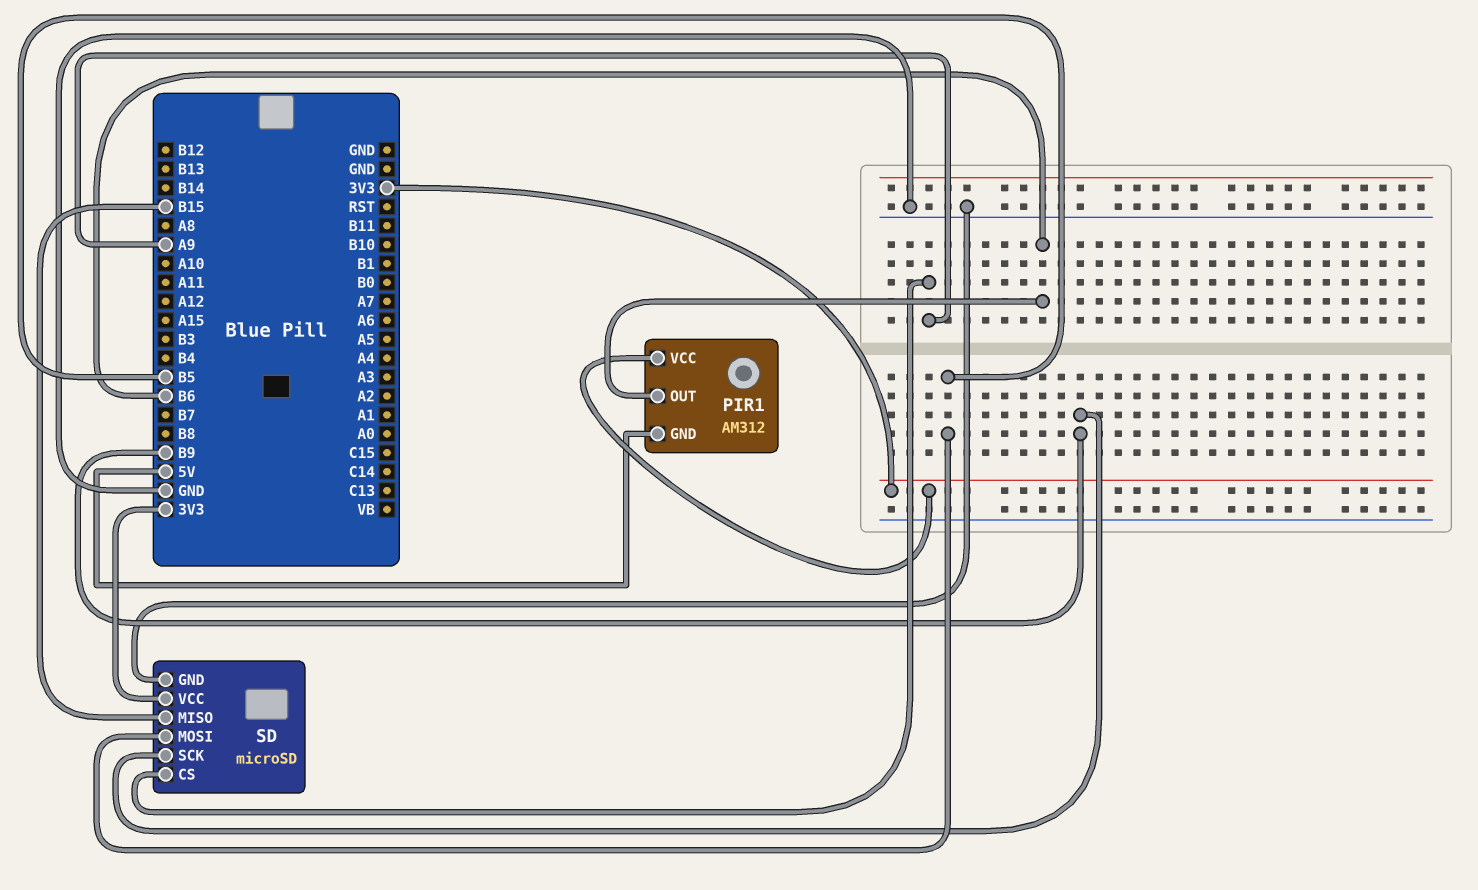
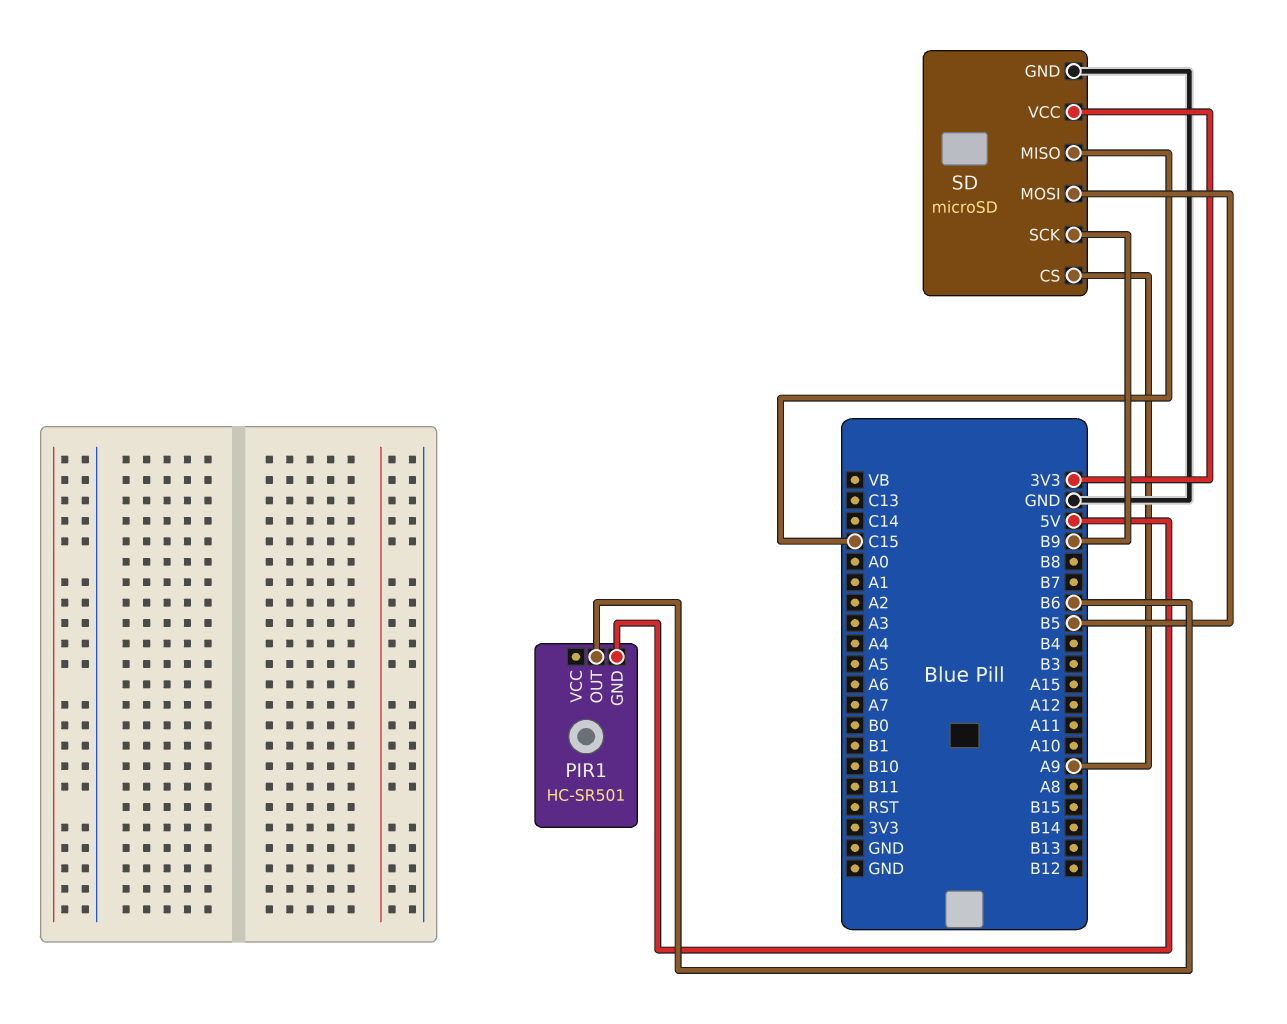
PIR1: AM312 -> HC-SR501
PIR1 pin VCC: 3V3 -> none
SD pin MISO: B15 -> C15

